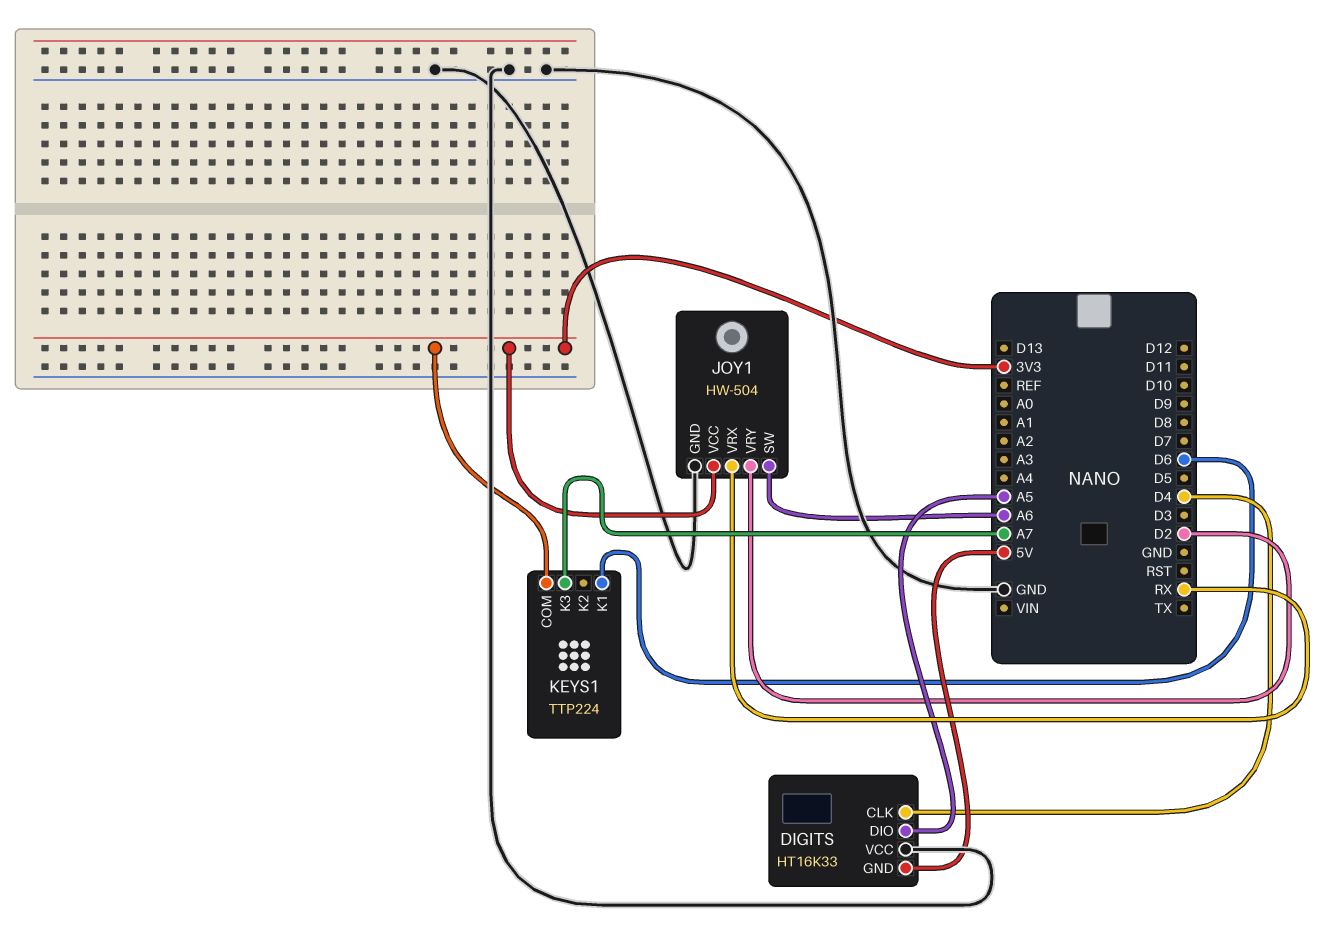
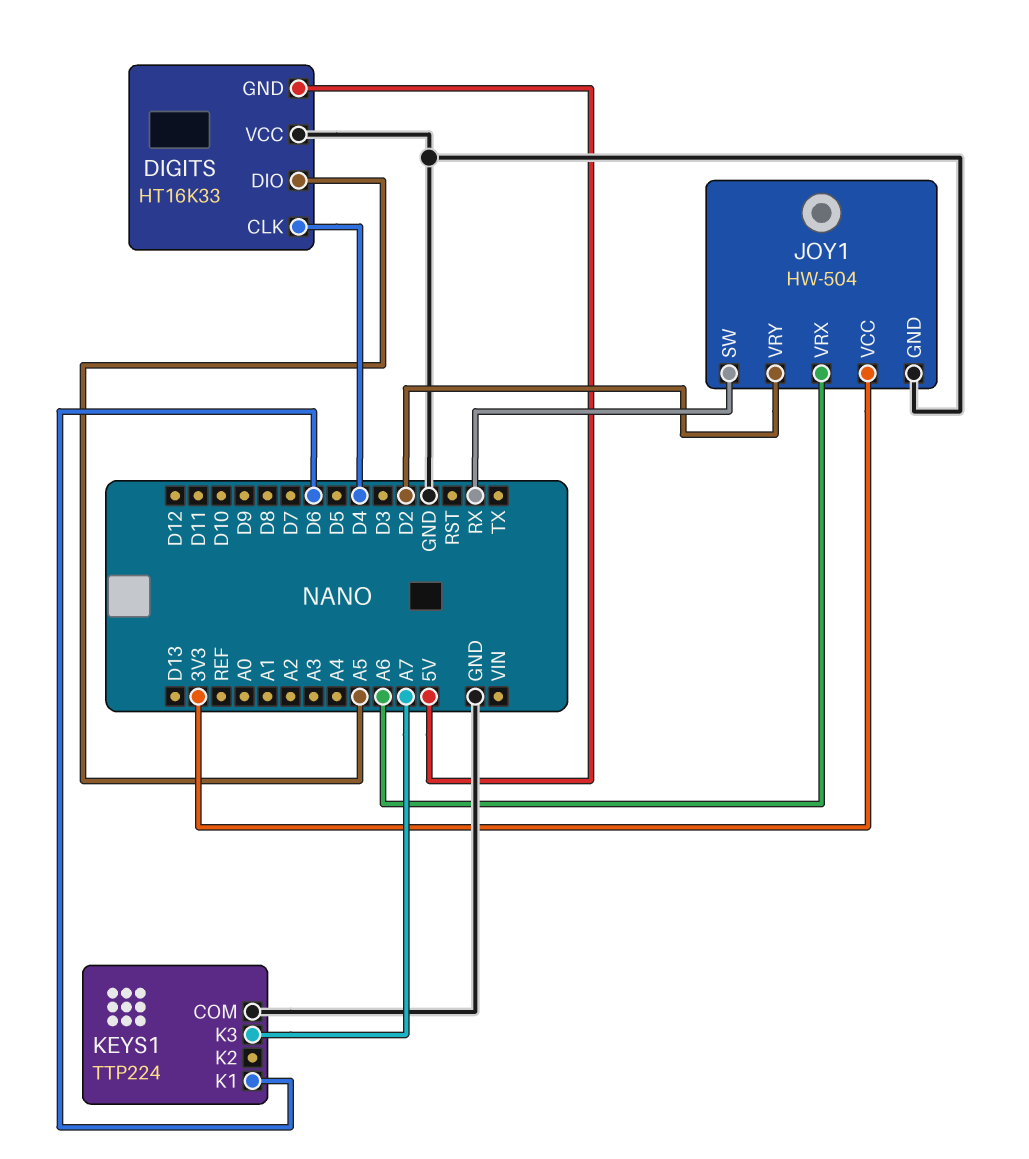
JOY1 pin SW: A6 -> RX
JOY1 pin VRX: RX -> A6
KEYS1 pin COM: 3V3 -> GND

